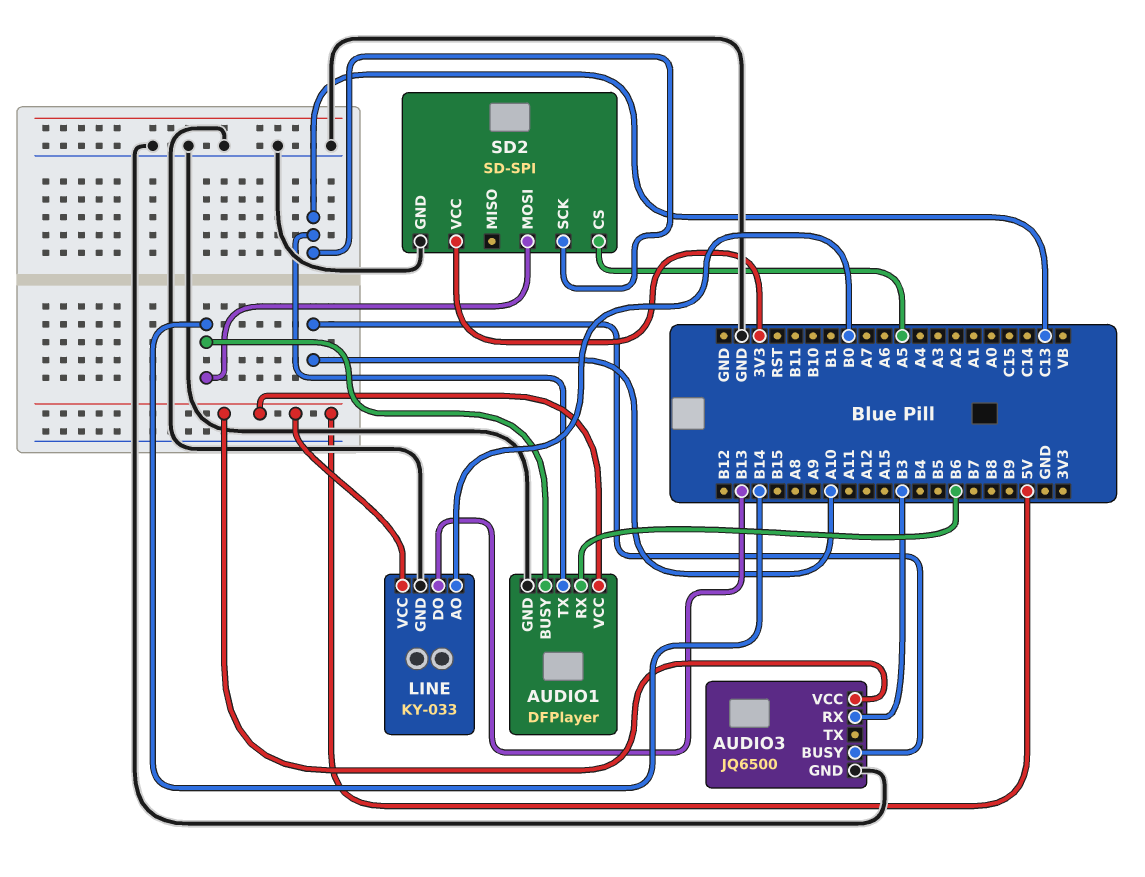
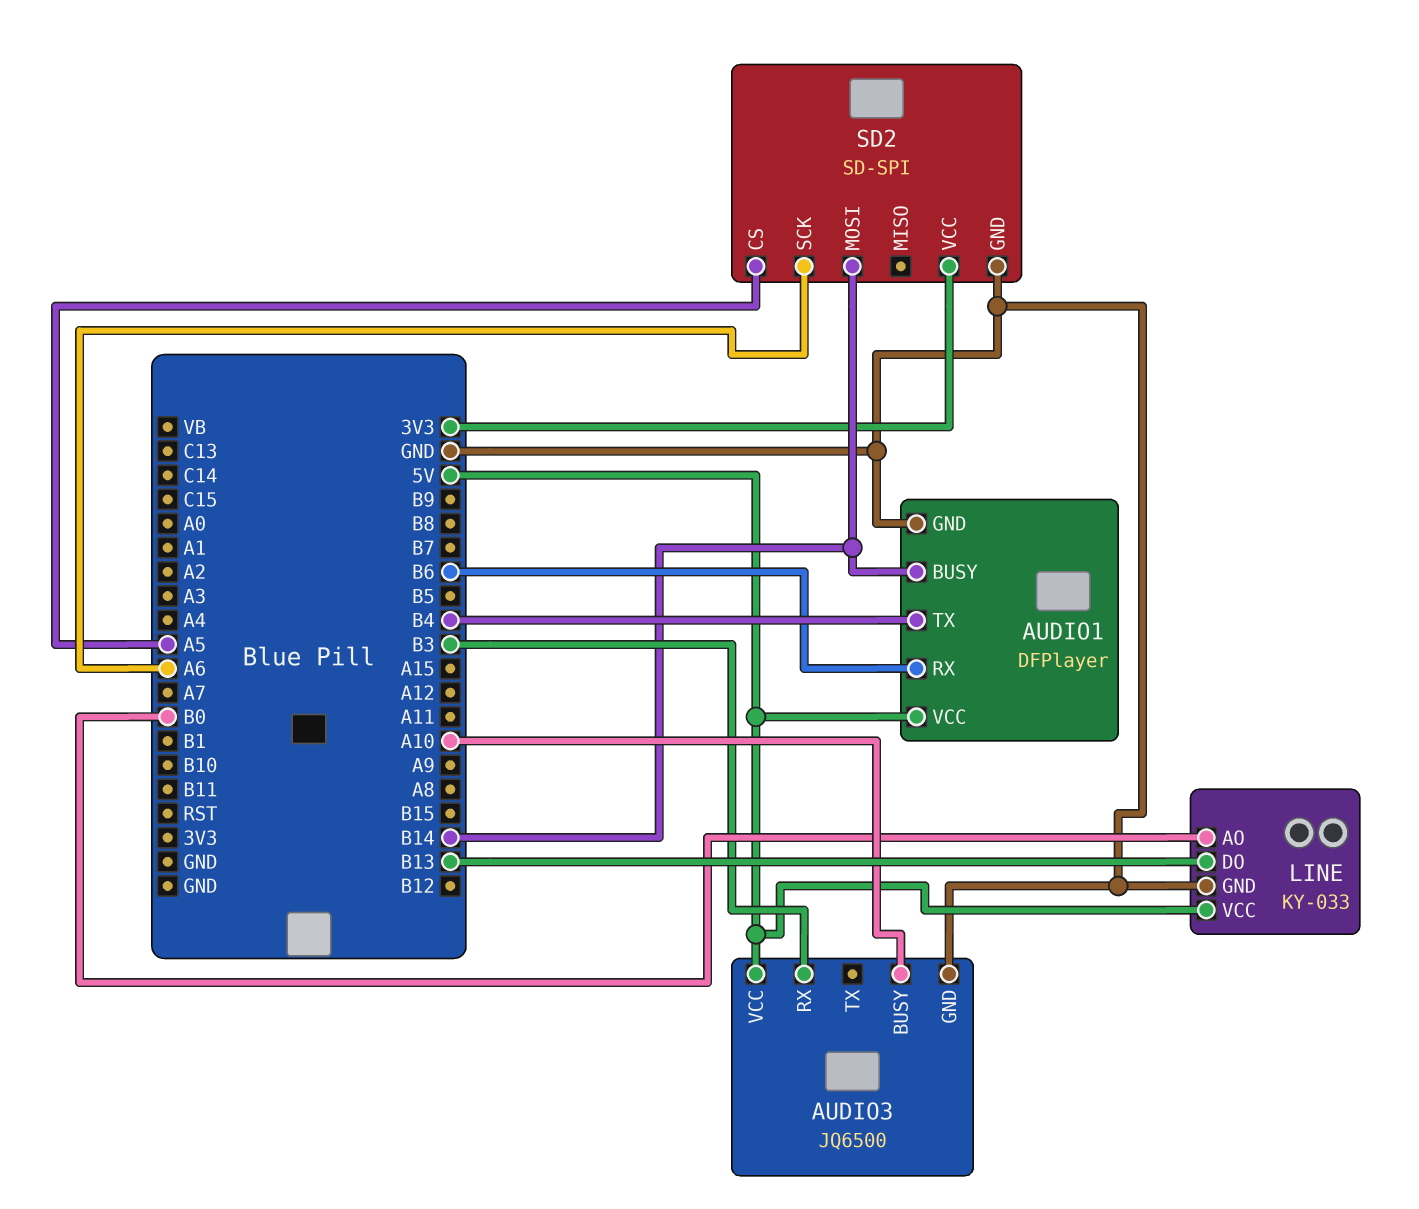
AUDIO1 pin TX: C13 -> B4
SD2 pin SCK: C13 -> A6

